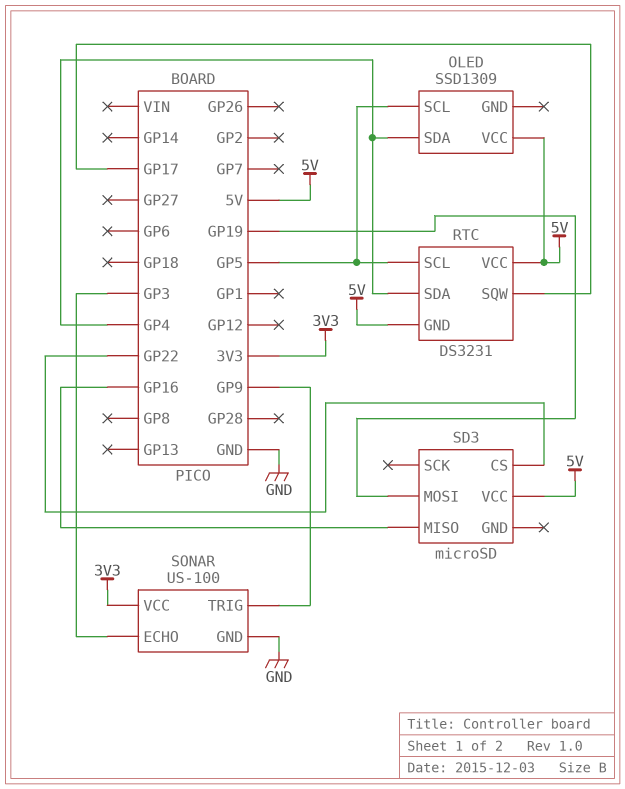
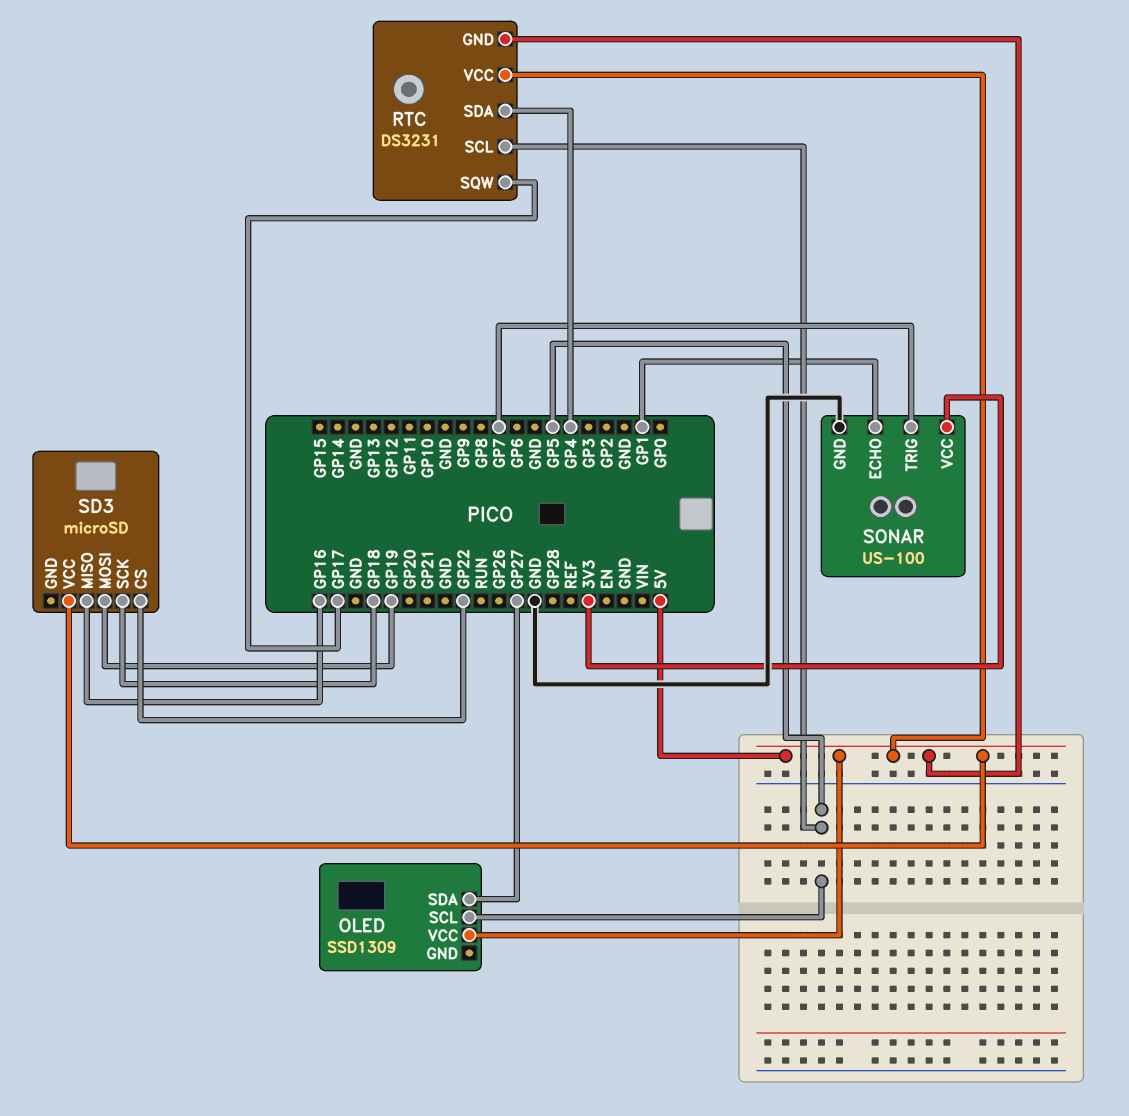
OLED pin SDA: GP4 -> GP27
SD3 pin SCK: none -> GP18
SONAR pin ECHO: GP3 -> GP1
SONAR pin TRIG: GP9 -> GP7

